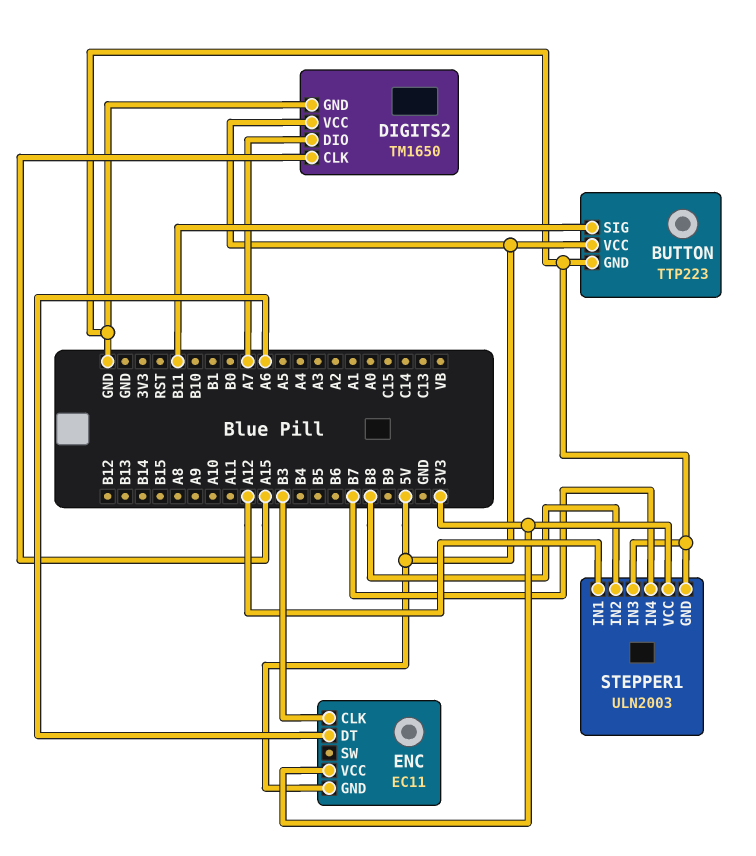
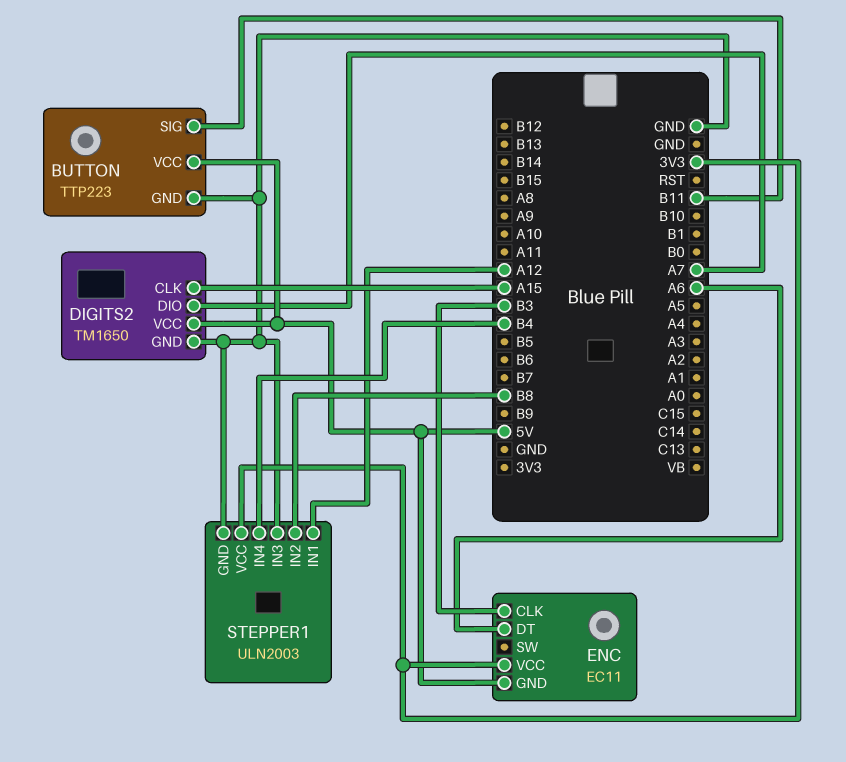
STEPPER1 pin IN4: B7 -> B4

